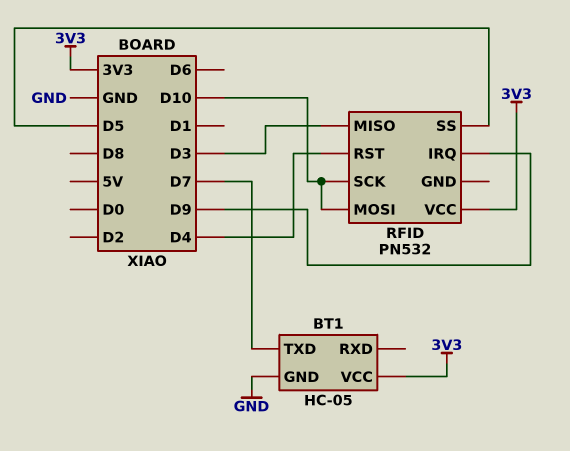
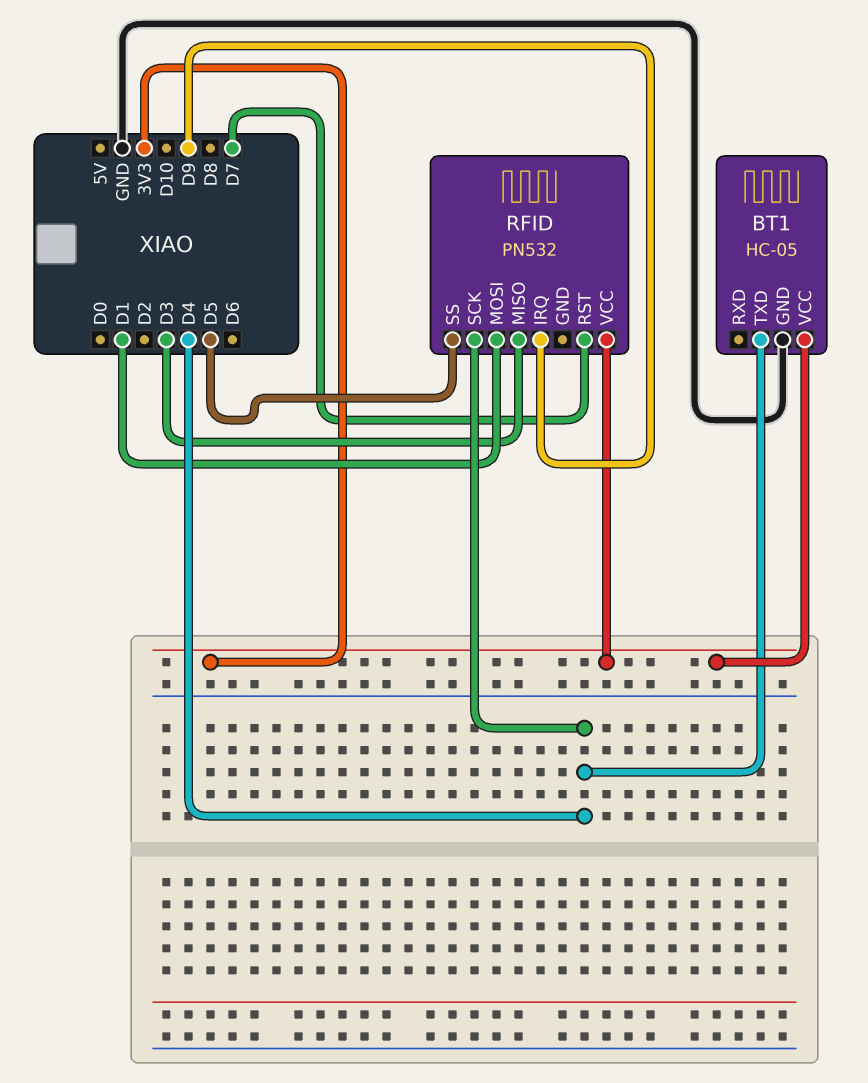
BT1 pin TXD: D7 -> D4
RFID pin MOSI: D10 -> D1
RFID pin RST: D4 -> D7
RFID pin SCK: D10 -> D4

